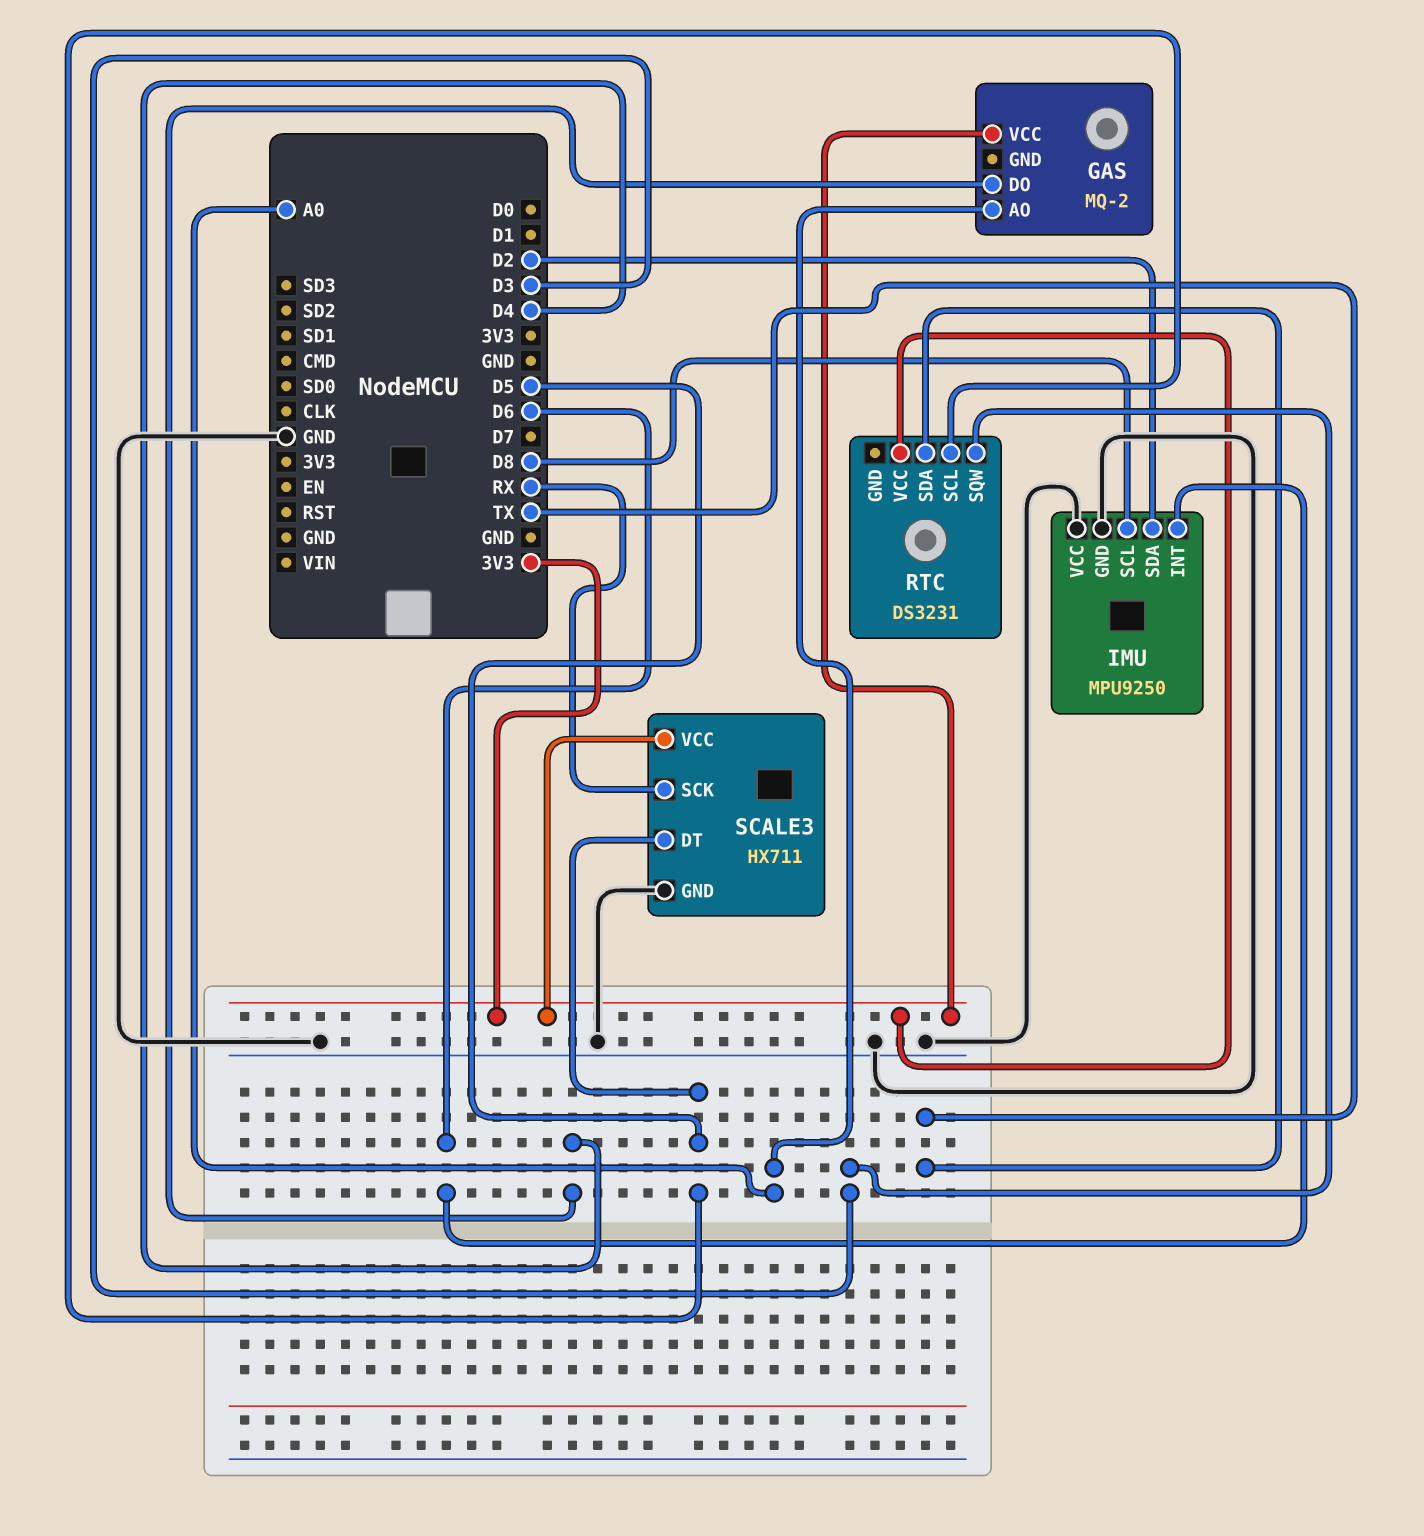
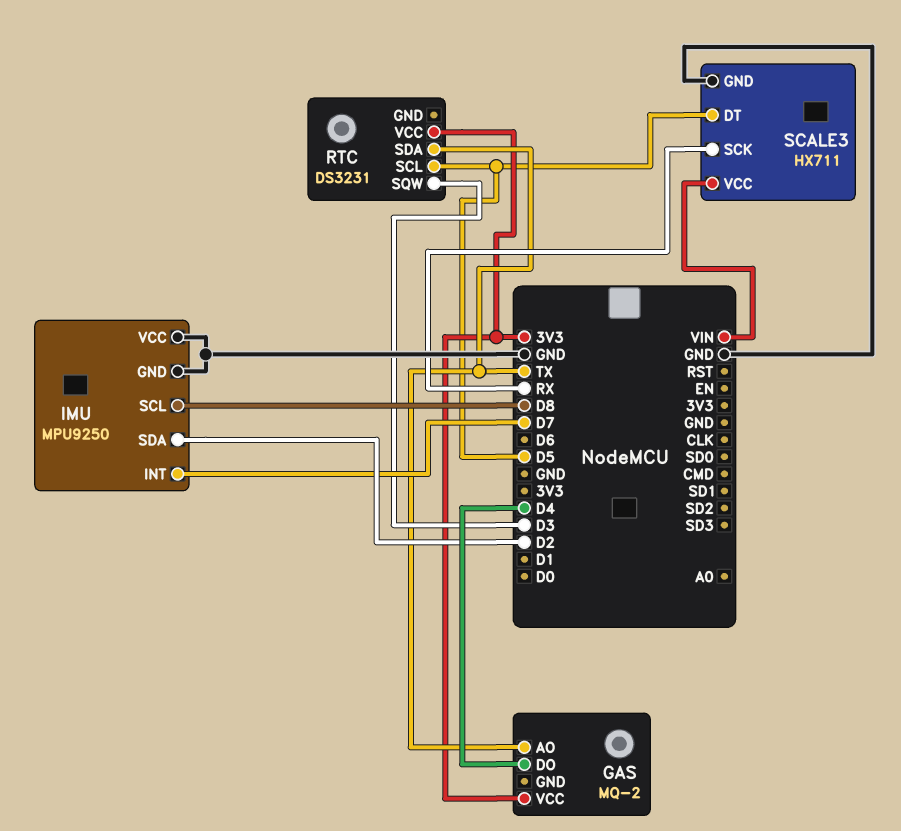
GAS pin AO: A0 -> TX
IMU pin INT: D6 -> D7
SCALE3 pin VCC: 3V3 -> VIN

